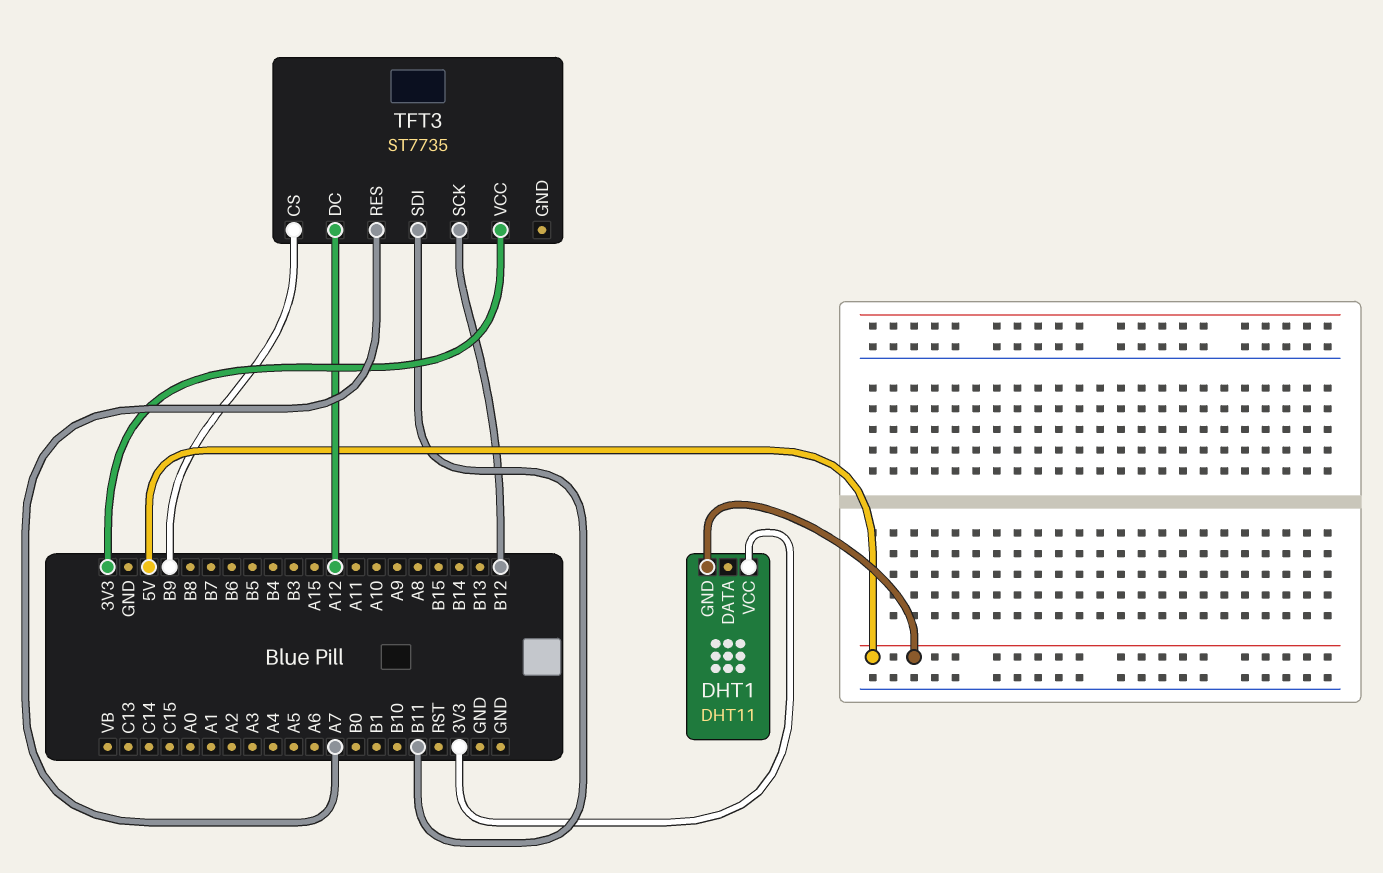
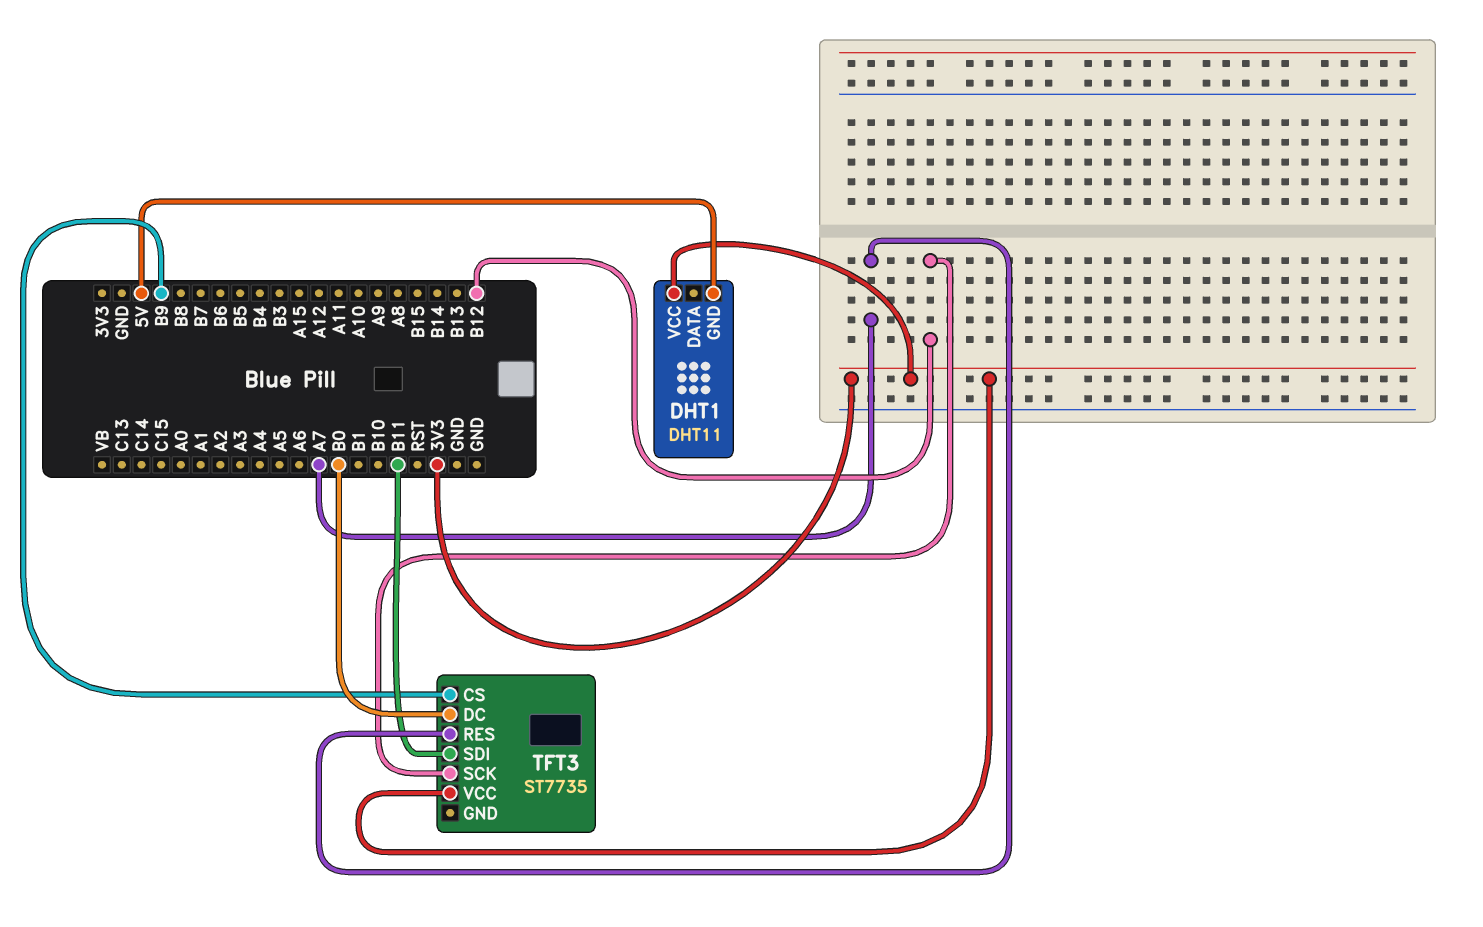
TFT3 pin DC: A12 -> B0

